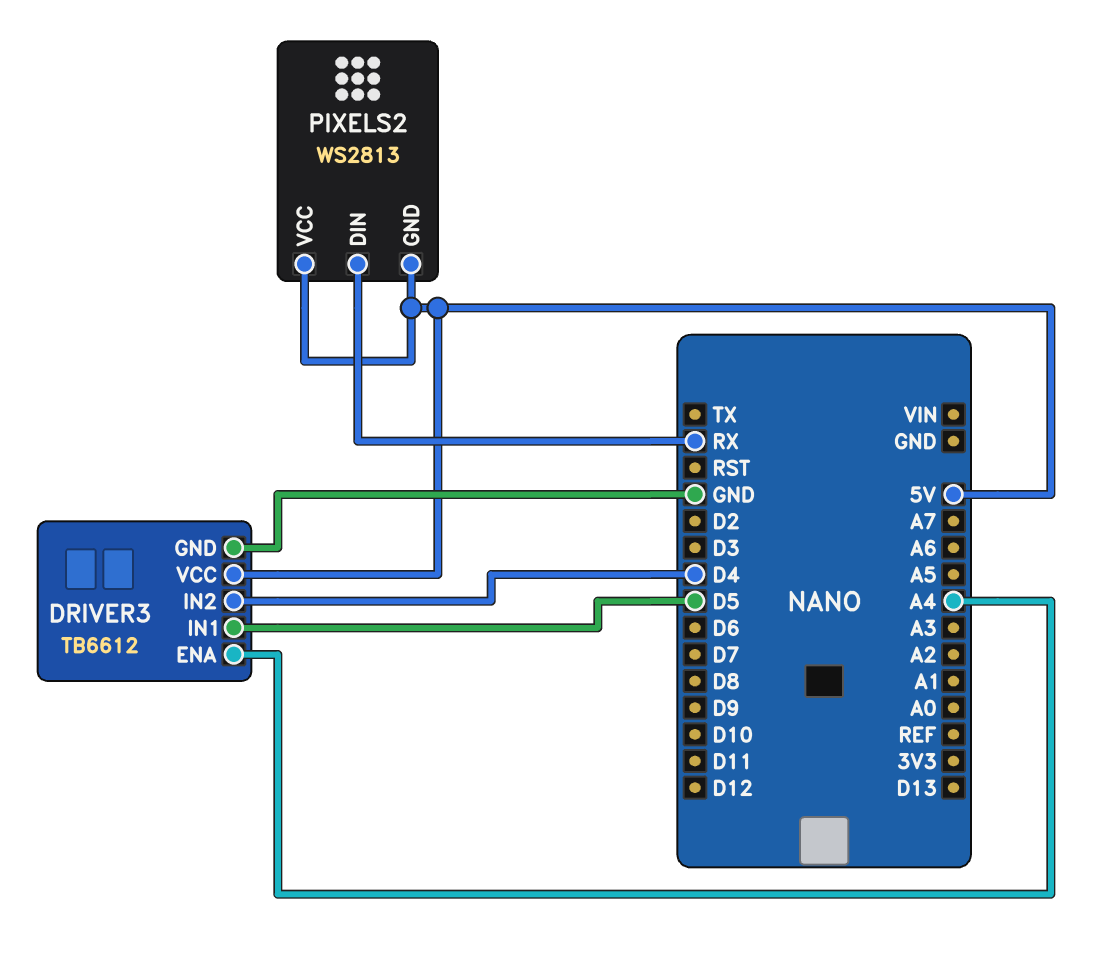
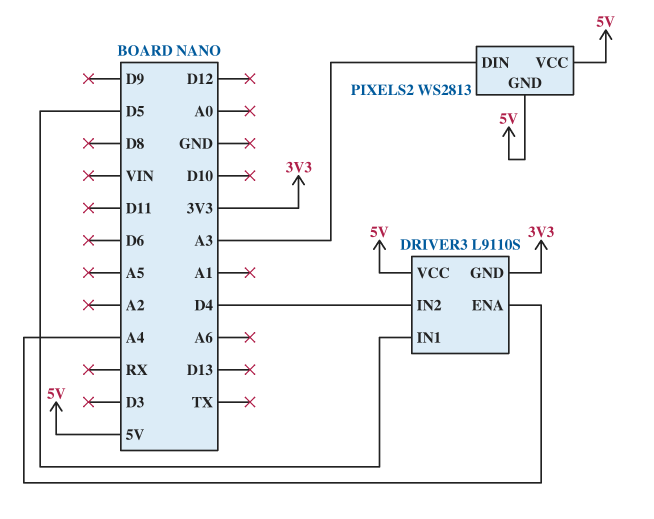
DRIVER3: TB6612 -> L9110S
DRIVER3 pin GND: GND -> 3V3
PIXELS2 pin DIN: RX -> A3

